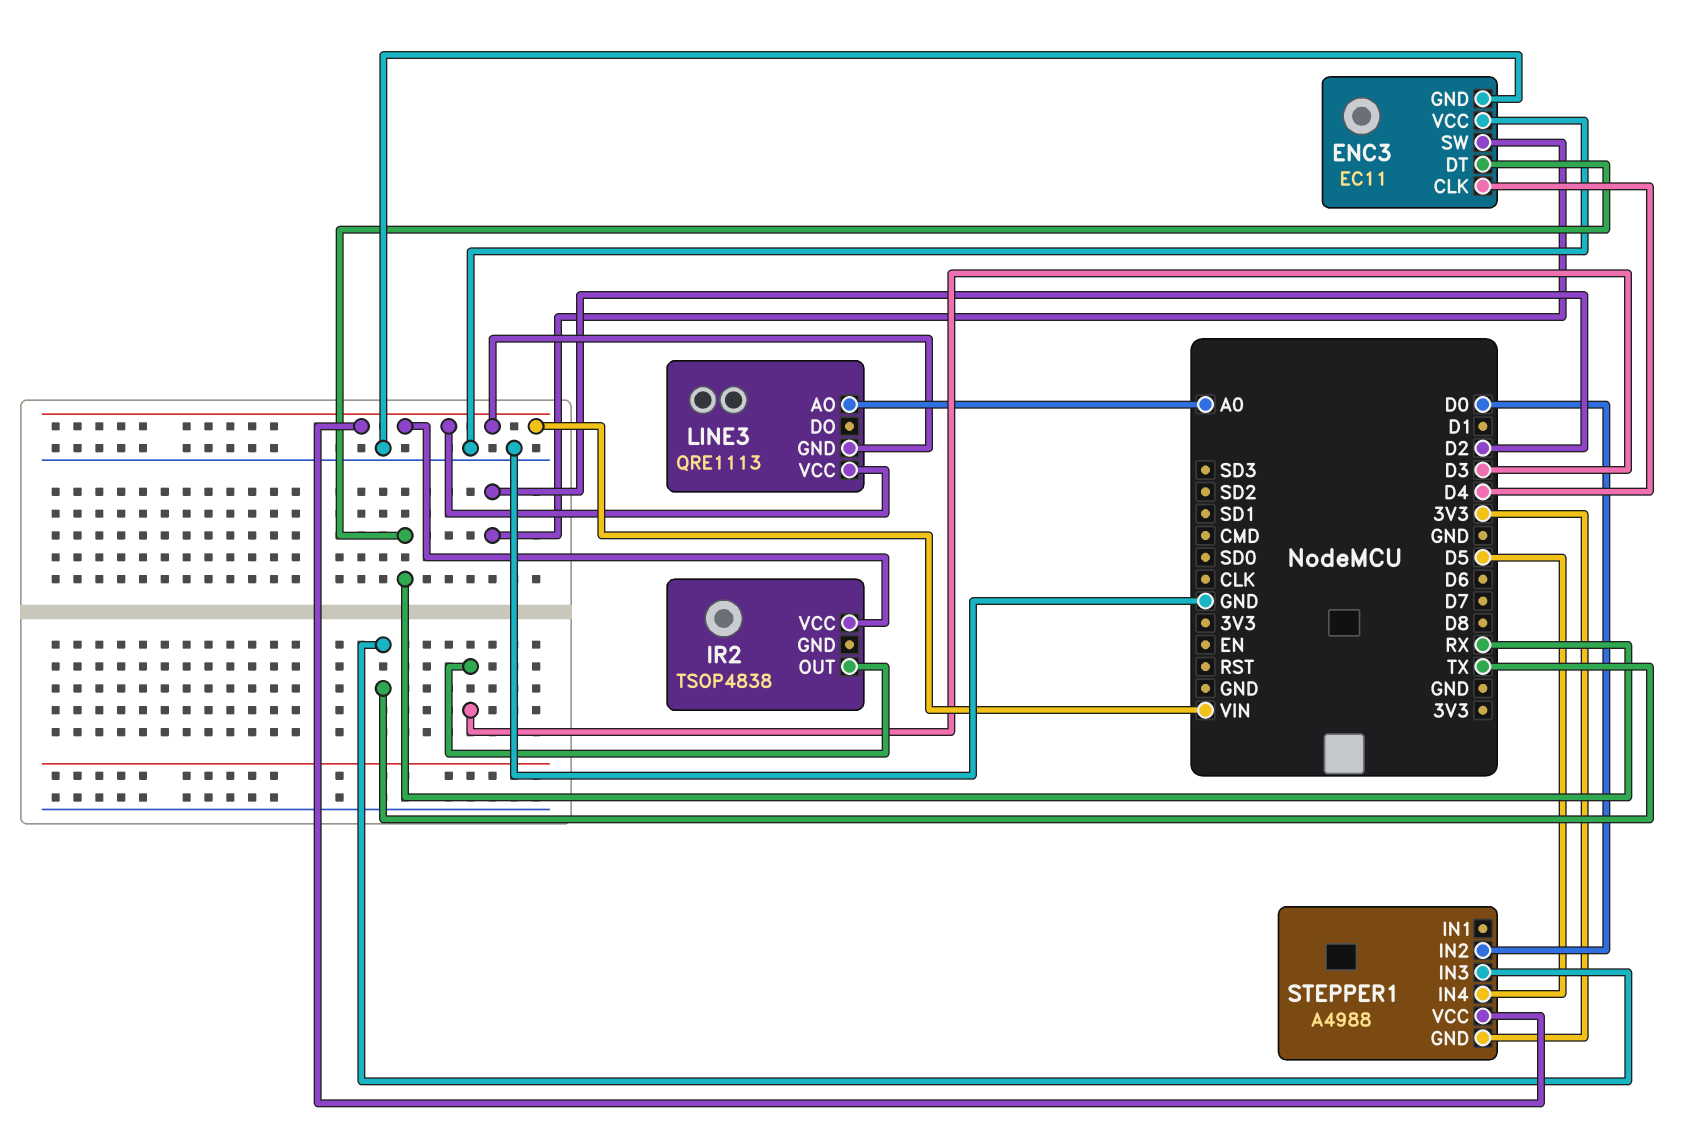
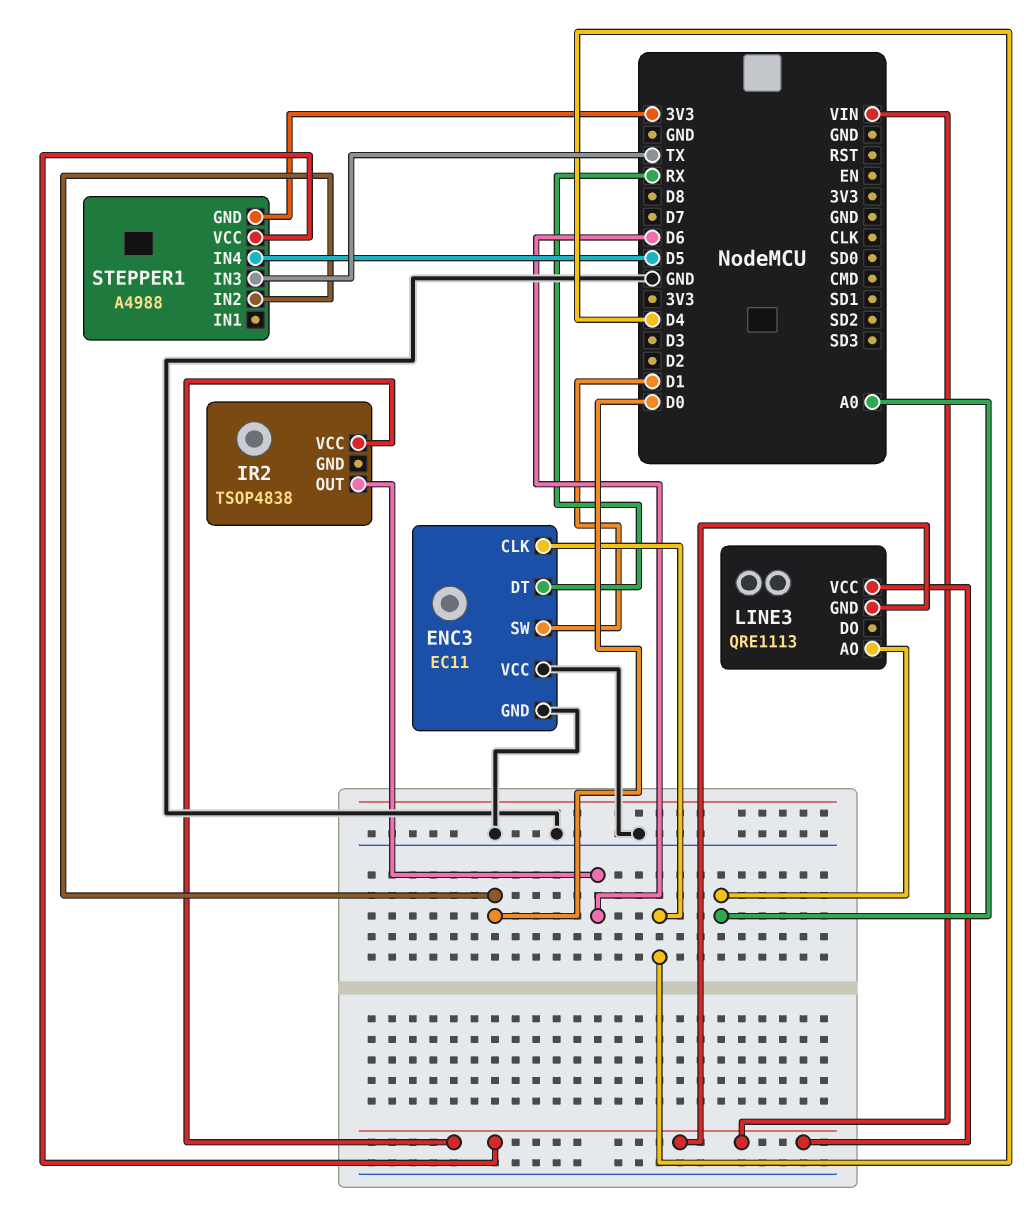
ENC3 pin SW: D2 -> D1
IR2 pin OUT: D3 -> D6

